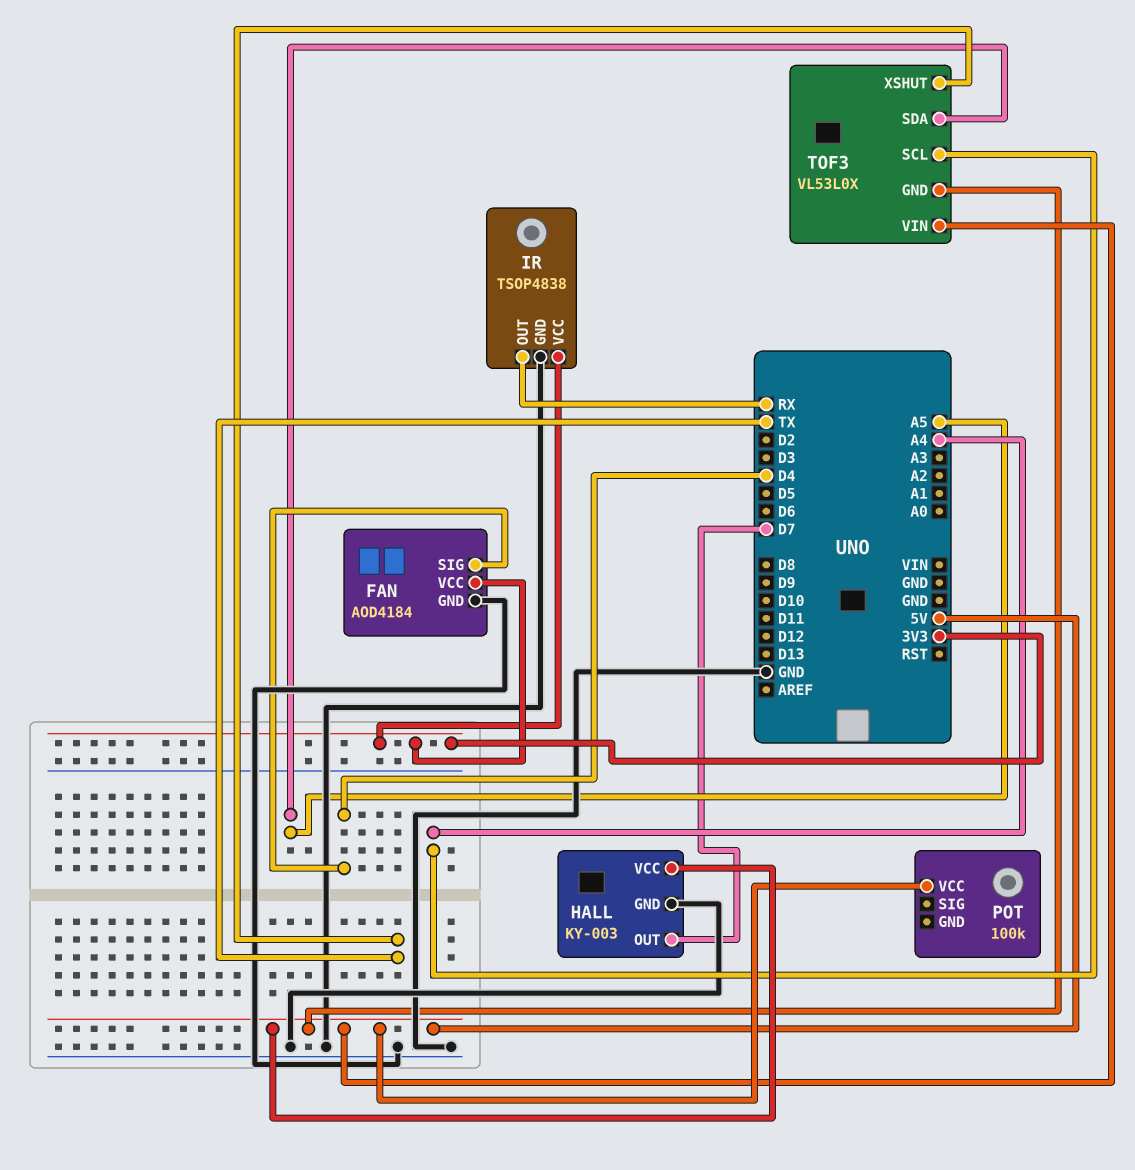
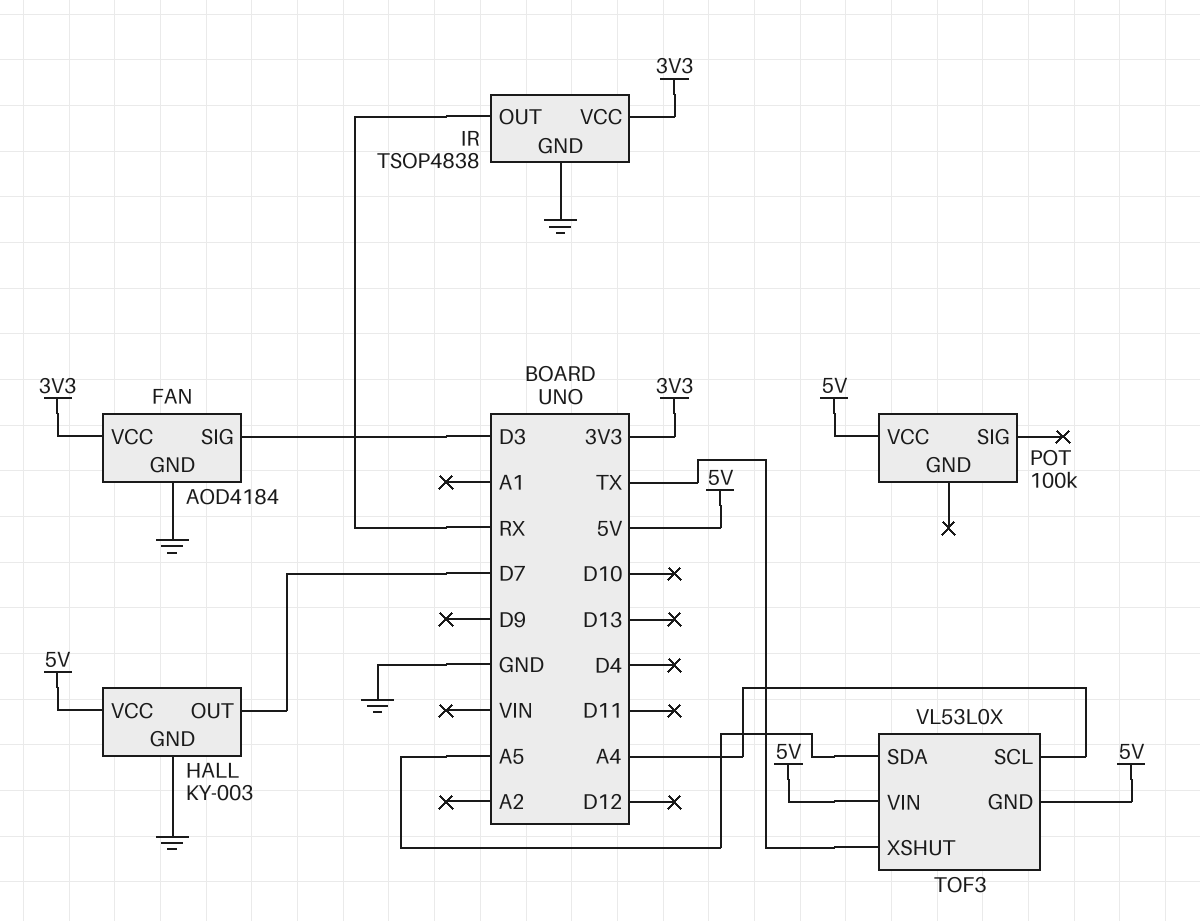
FAN pin SIG: D4 -> D3

